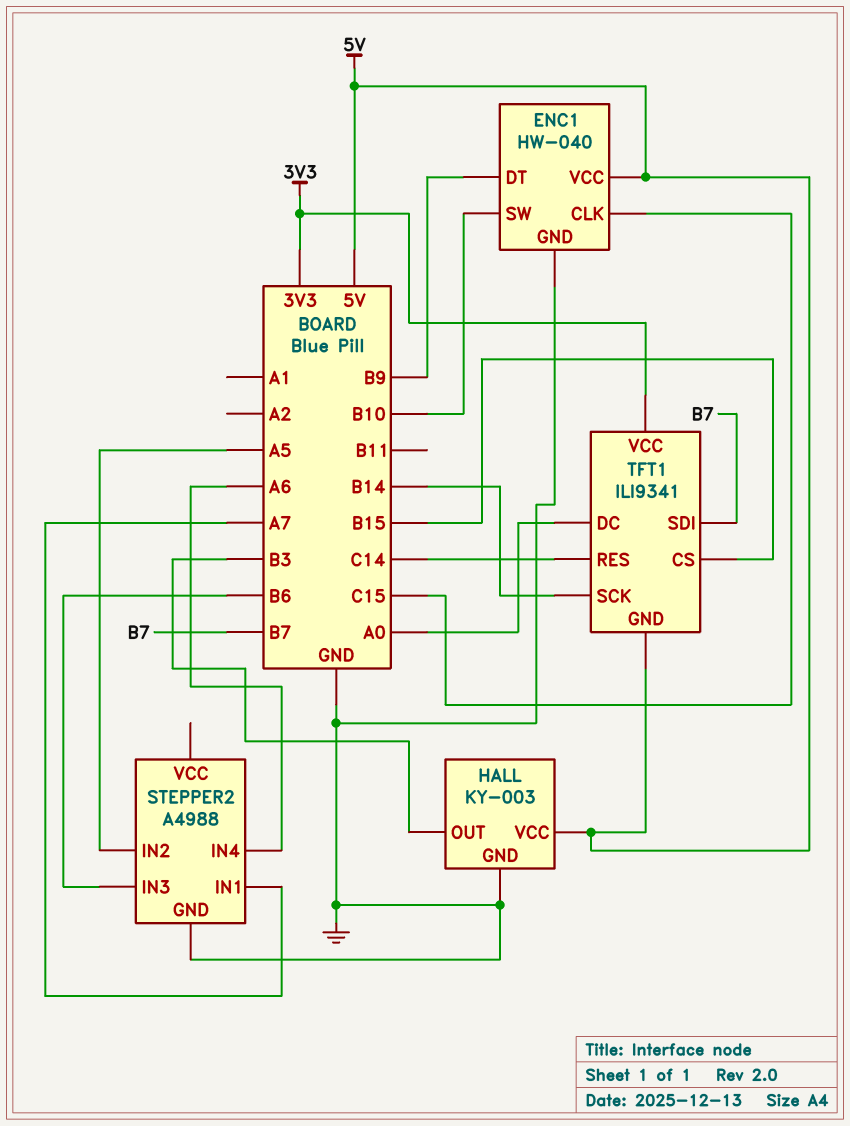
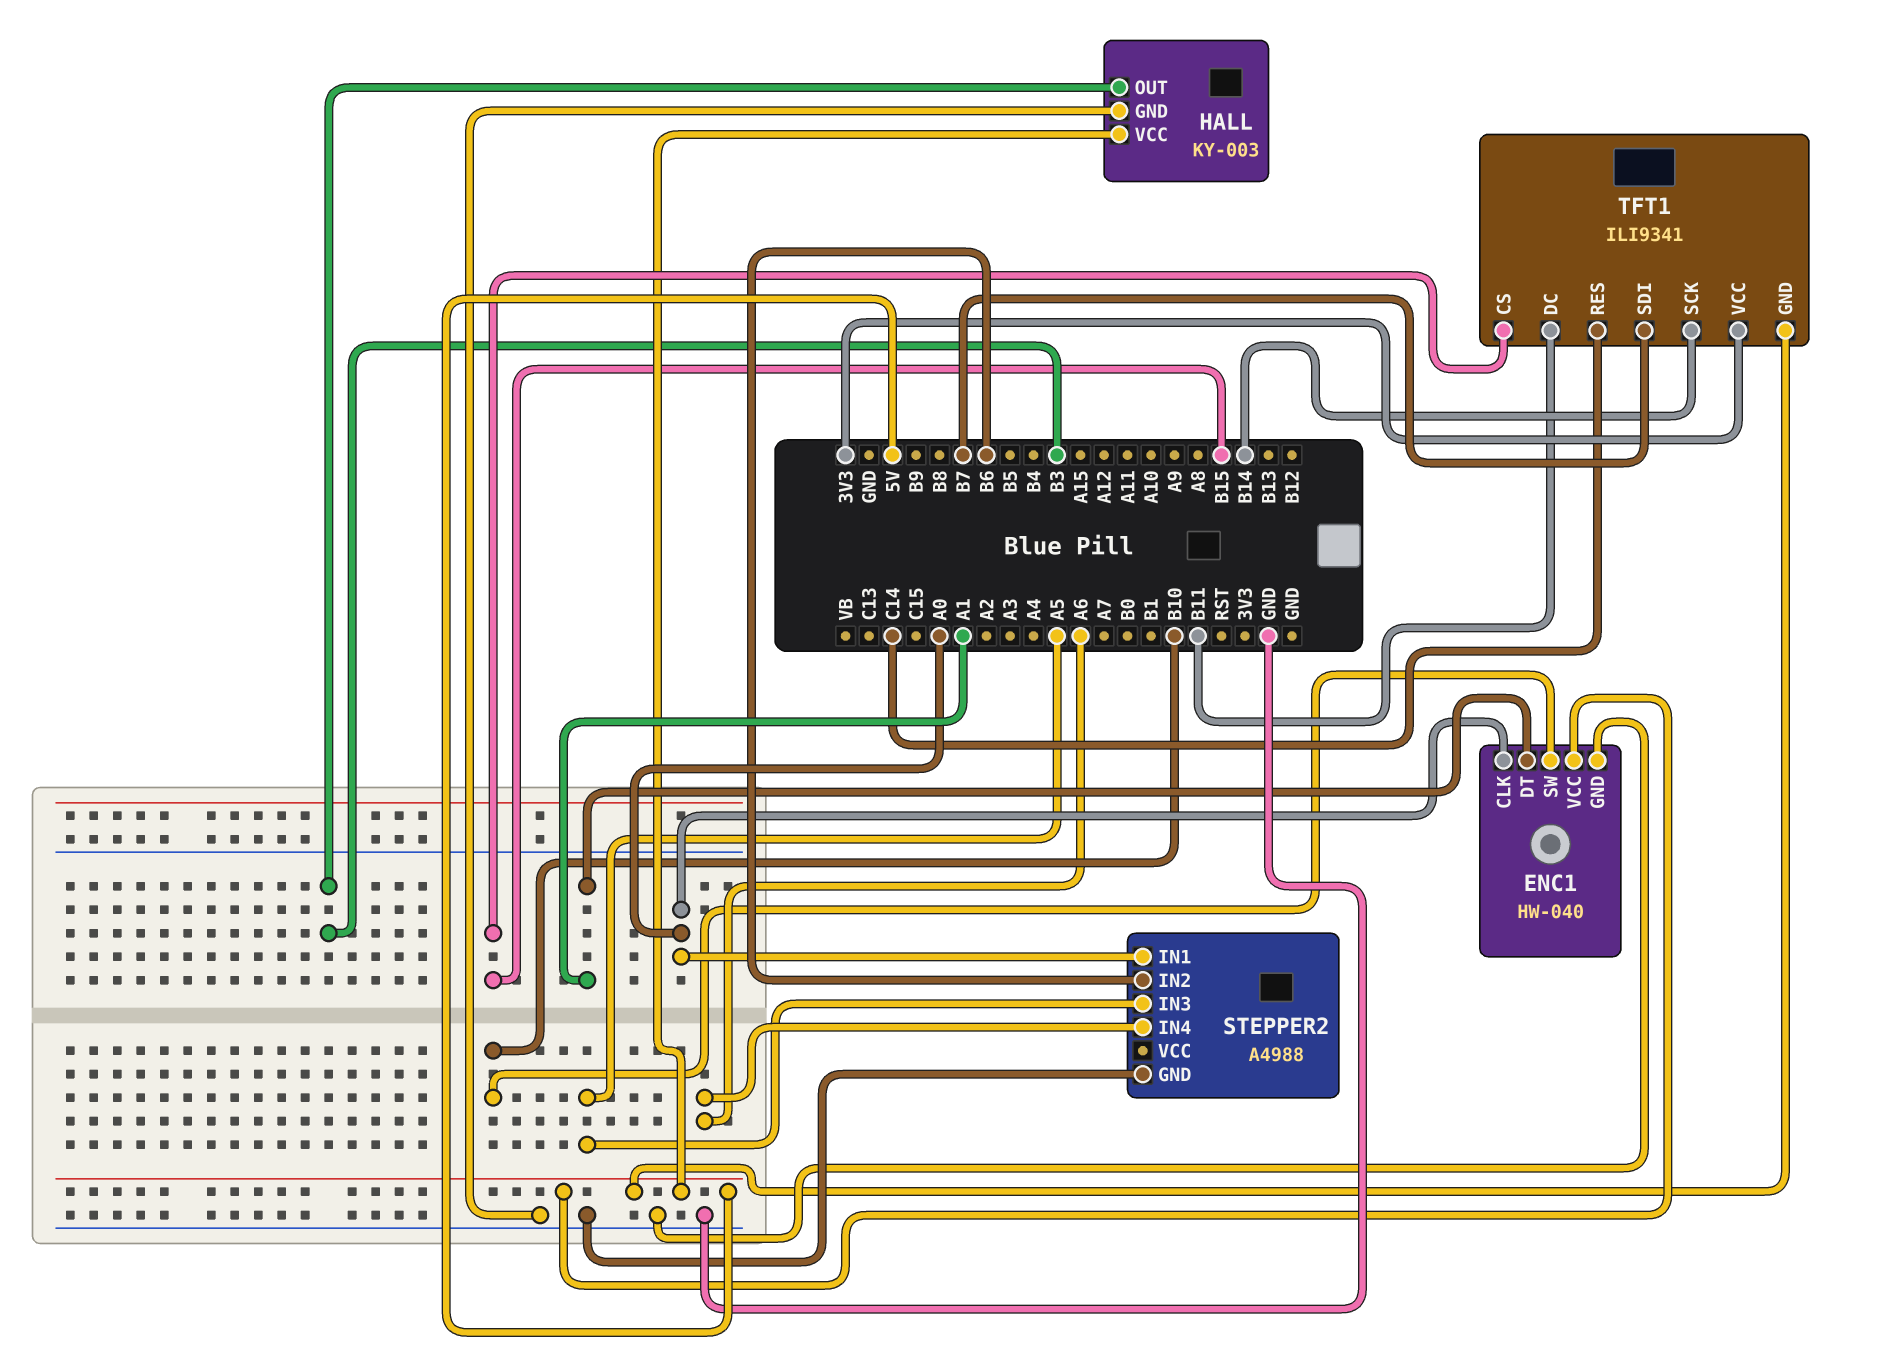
ENC1 pin CLK: C15 -> A0
ENC1 pin DT: B9 -> A1
STEPPER2 pin IN1: A7 -> A0
STEPPER2 pin IN2: A5 -> B6
STEPPER2 pin IN3: B6 -> A5
TFT1 pin DC: A0 -> B11

